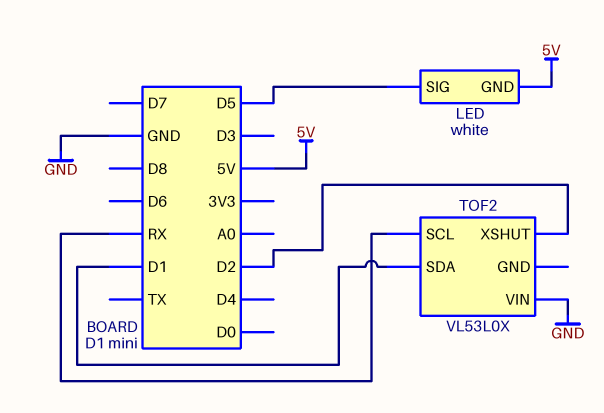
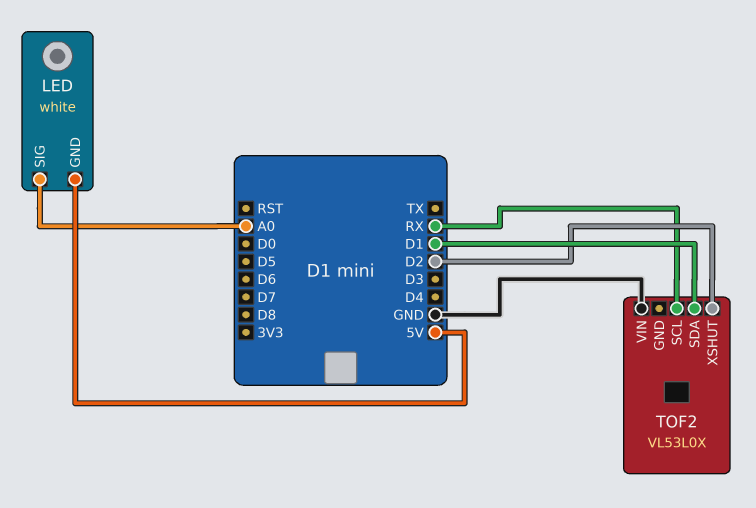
LED pin SIG: D5 -> A0

